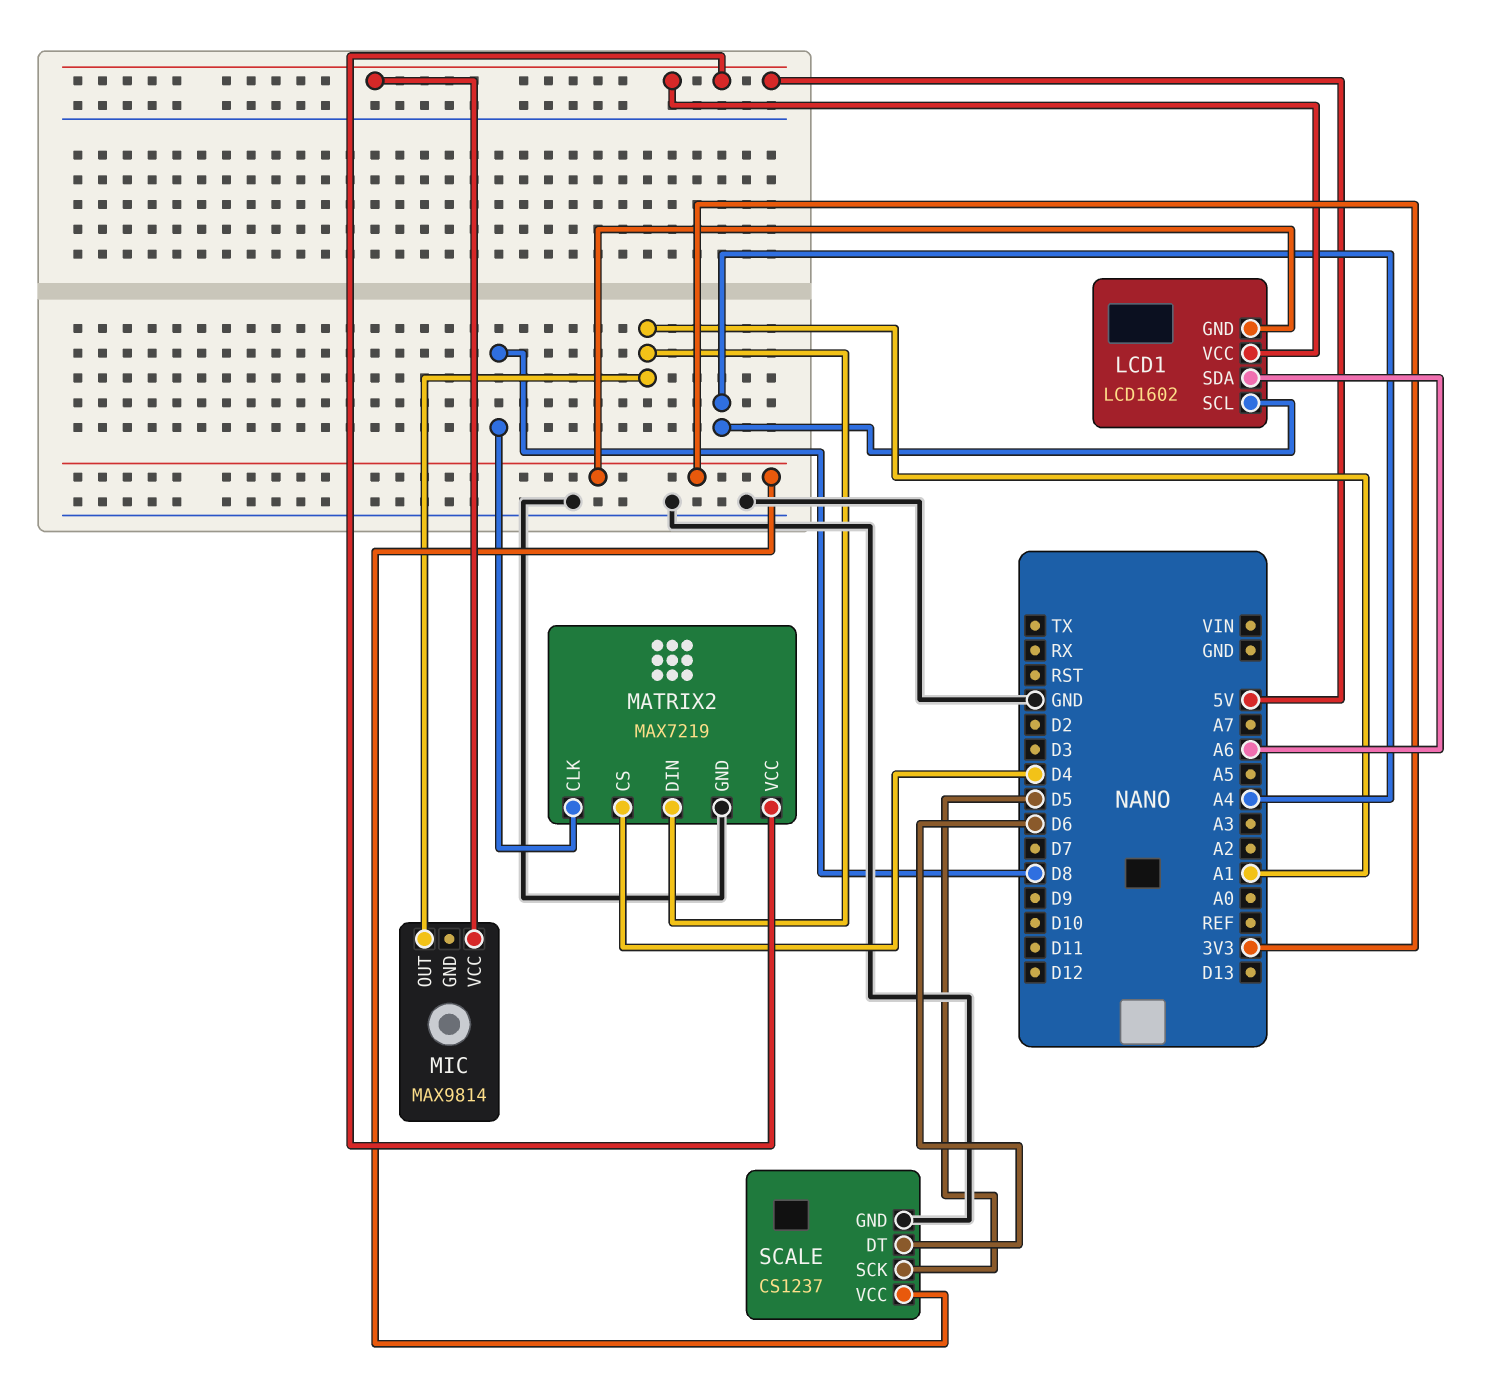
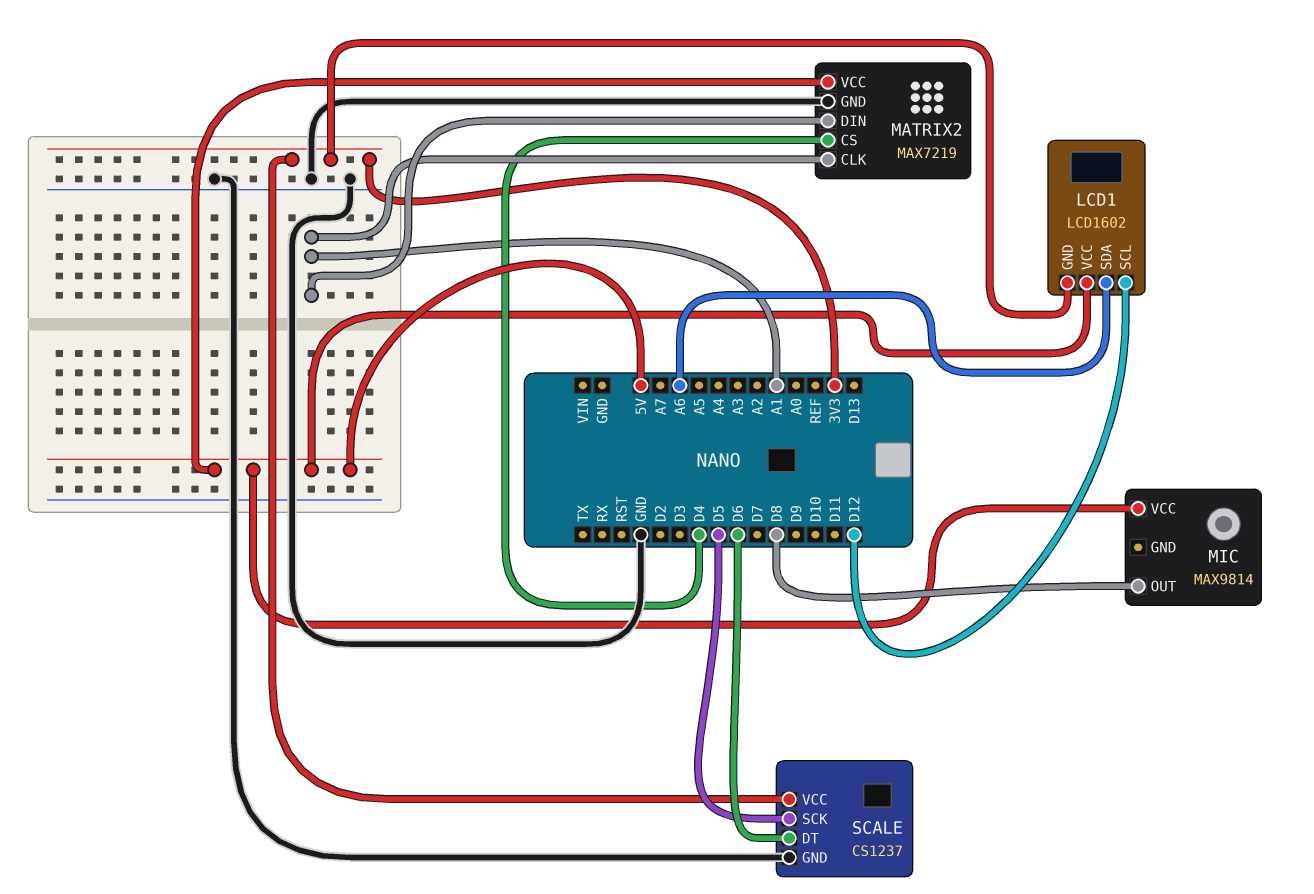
LCD1 pin SCL: A4 -> D12
MATRIX2 pin CLK: D8 -> A1
MIC pin OUT: A1 -> D8

